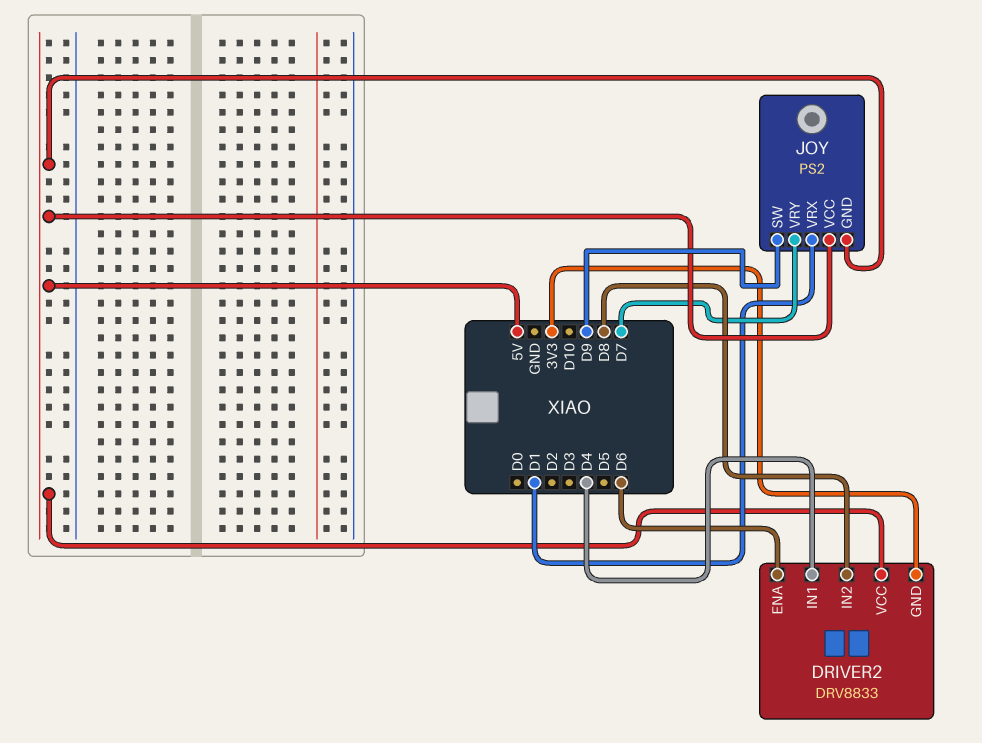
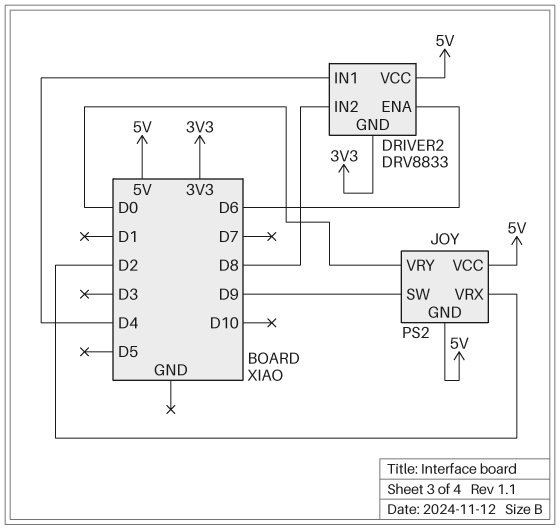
JOY pin VRX: D1 -> D2
JOY pin VRY: D7 -> D0

